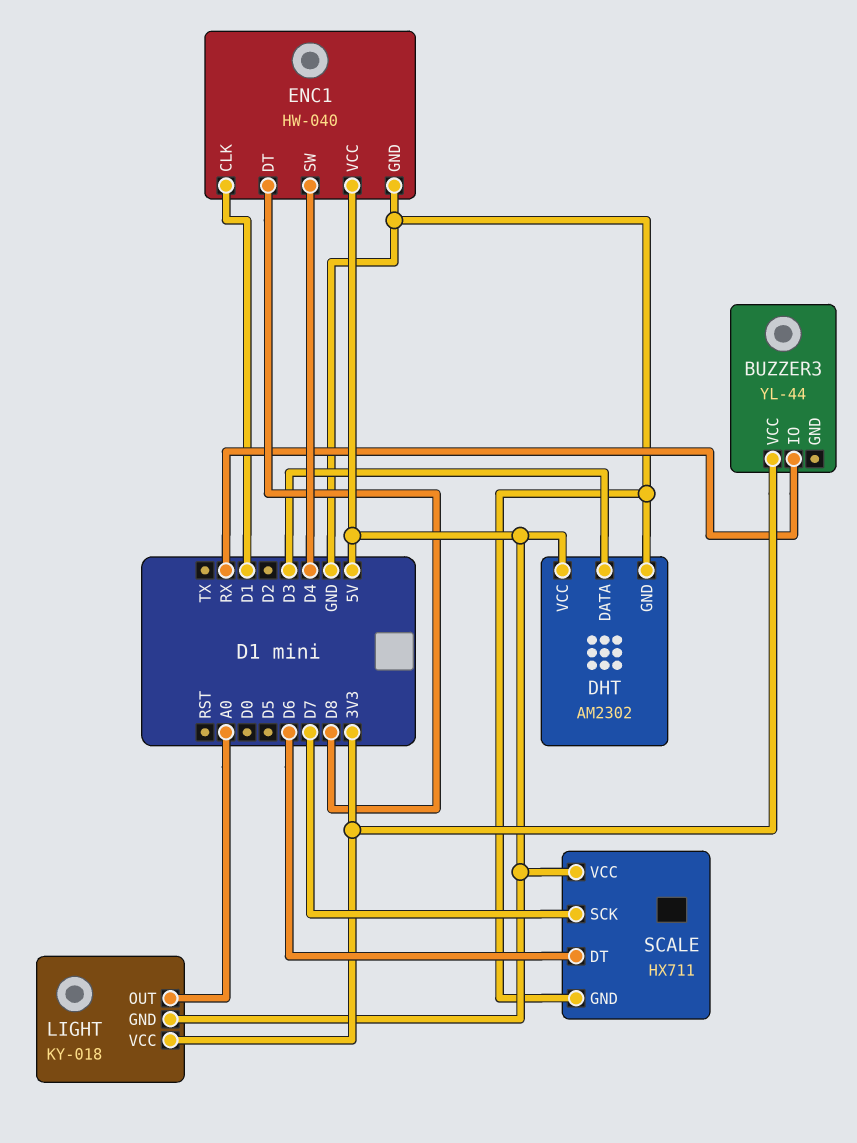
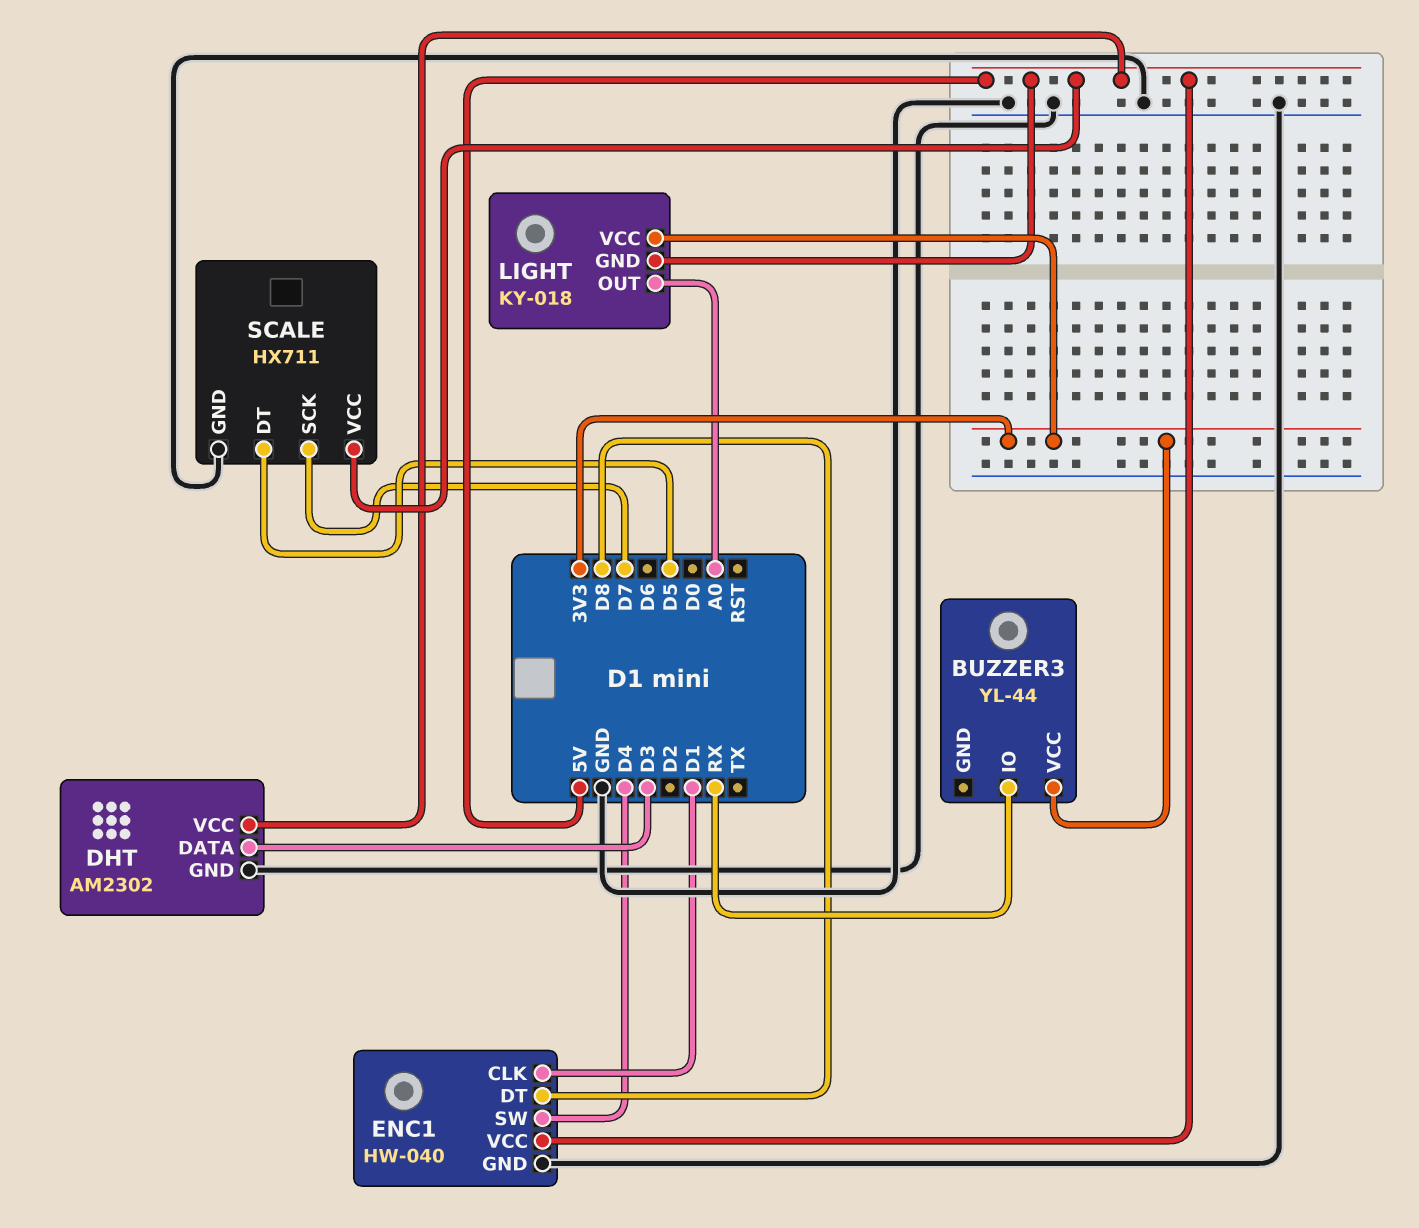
SCALE pin DT: D6 -> D5

